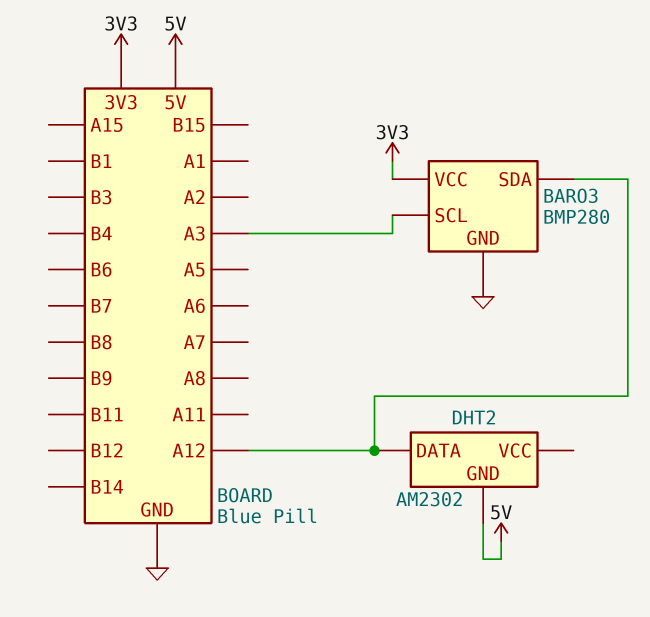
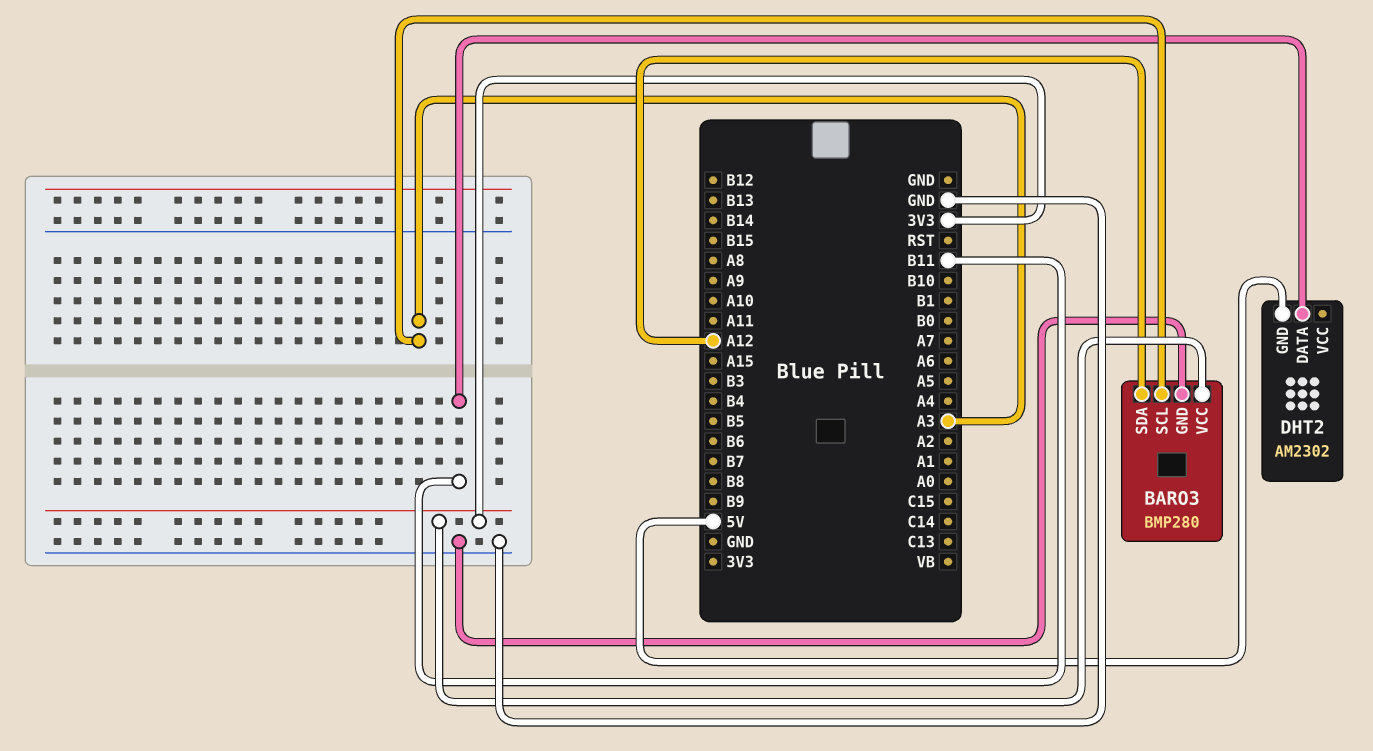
DHT2 pin DATA: A12 -> B11

